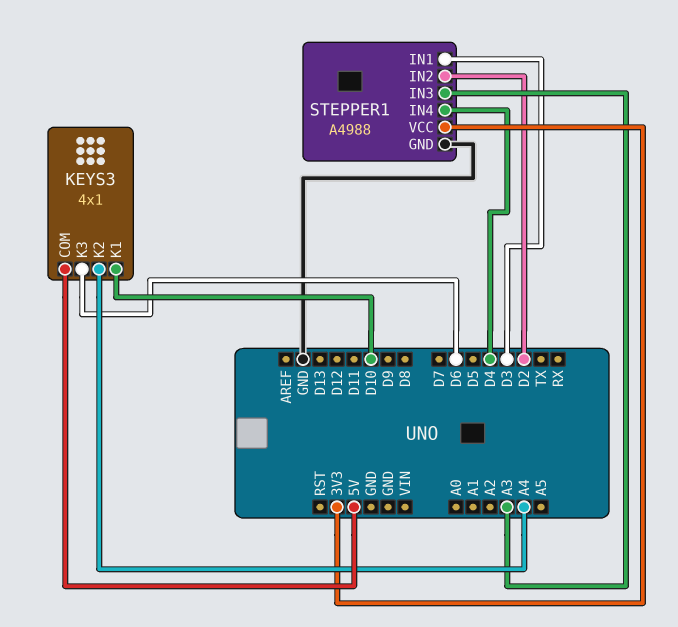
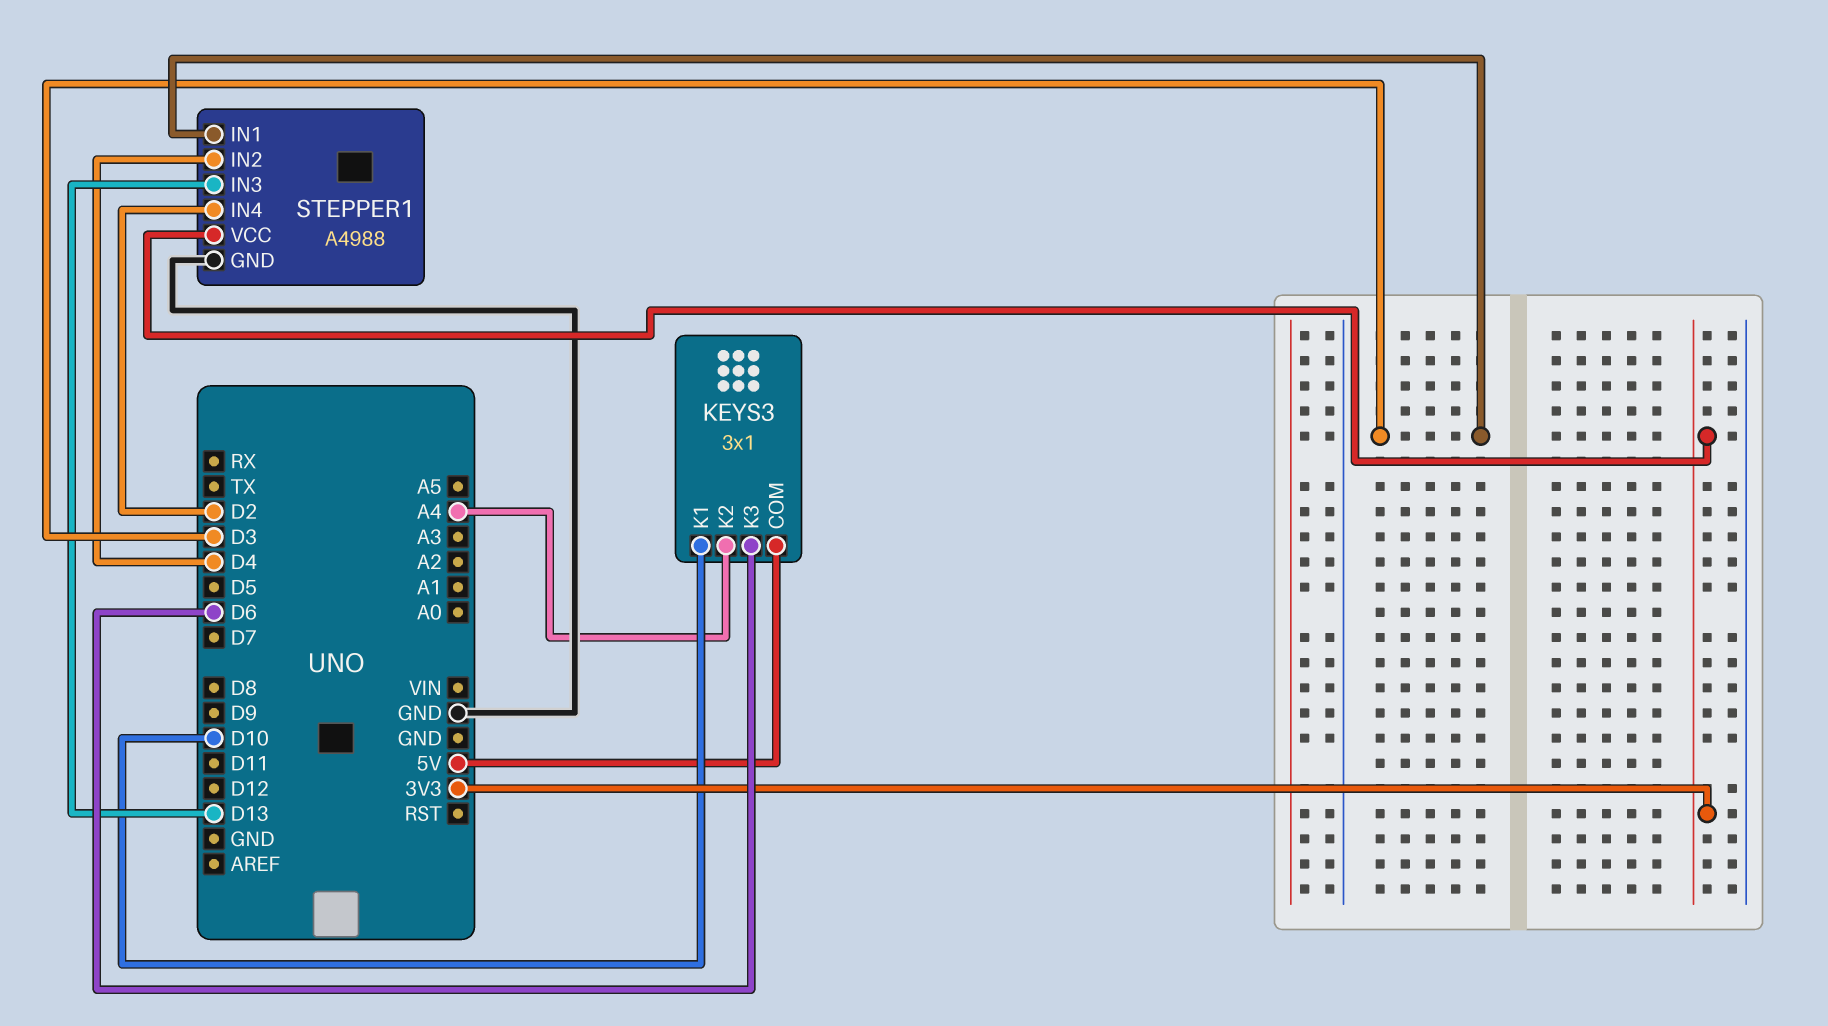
KEYS3: 4x1 -> 3x1
STEPPER1 pin IN2: D2 -> D4
STEPPER1 pin IN3: A3 -> D13
STEPPER1 pin IN4: D4 -> D2

